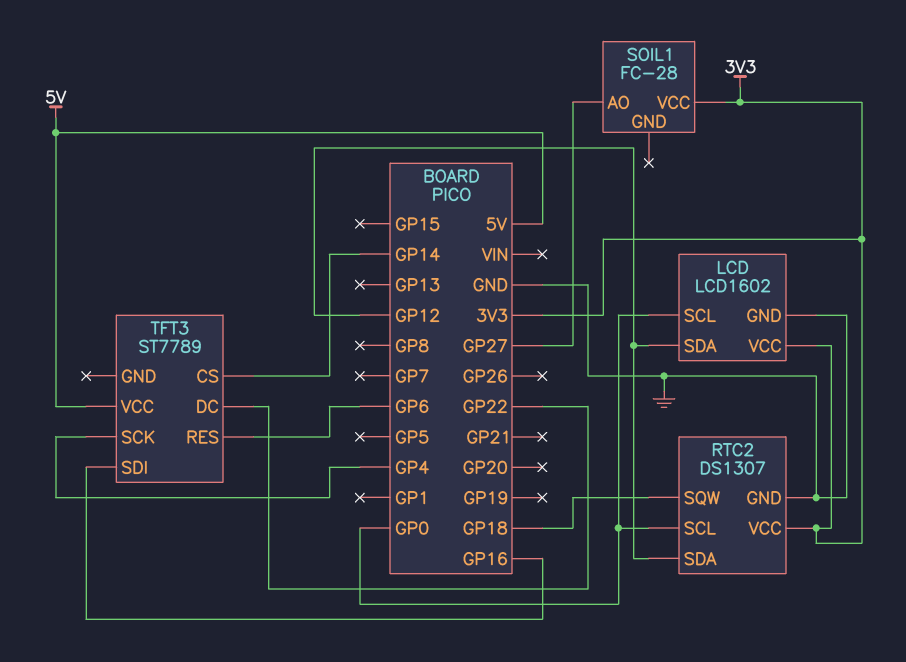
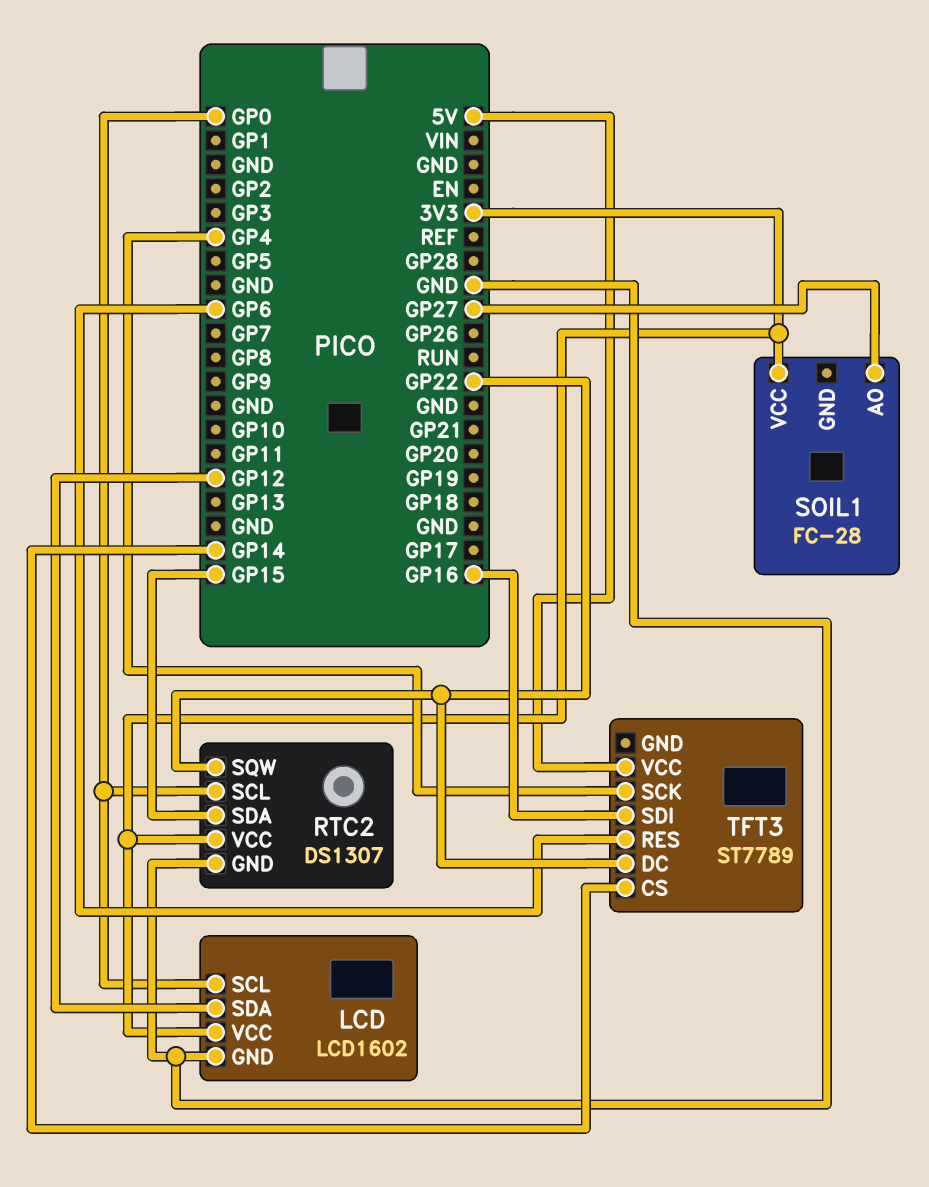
RTC2 pin SDA: GP12 -> GP15
RTC2 pin SQW: GP18 -> GP22

